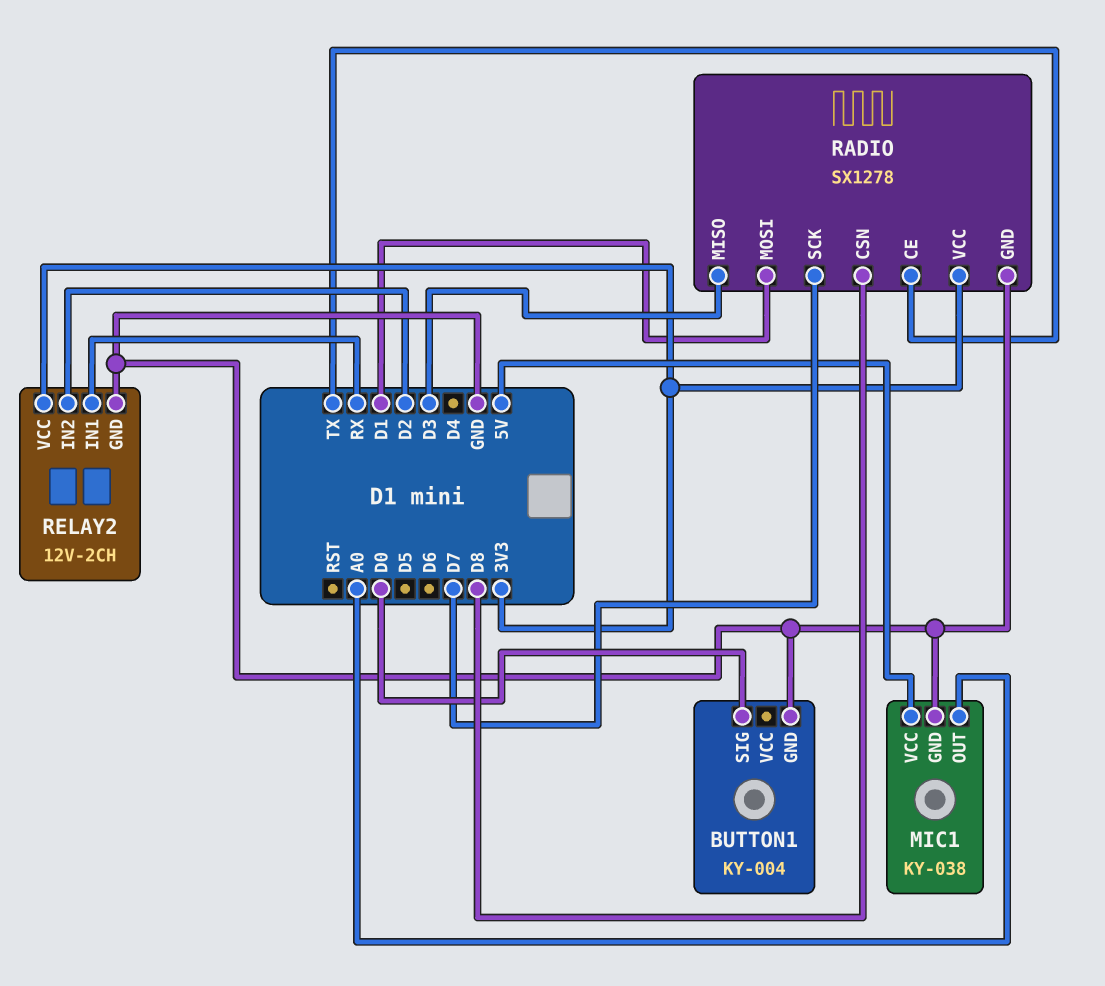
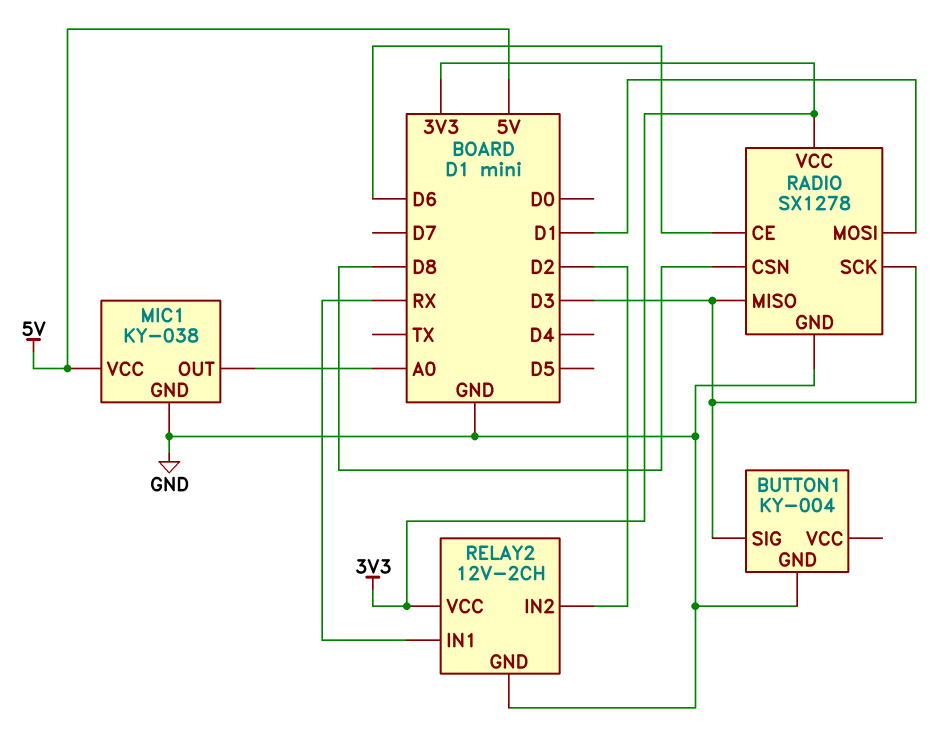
BUTTON1 pin SIG: D0 -> D3
RADIO pin CE: TX -> D6
RADIO pin SCK: D7 -> D3

